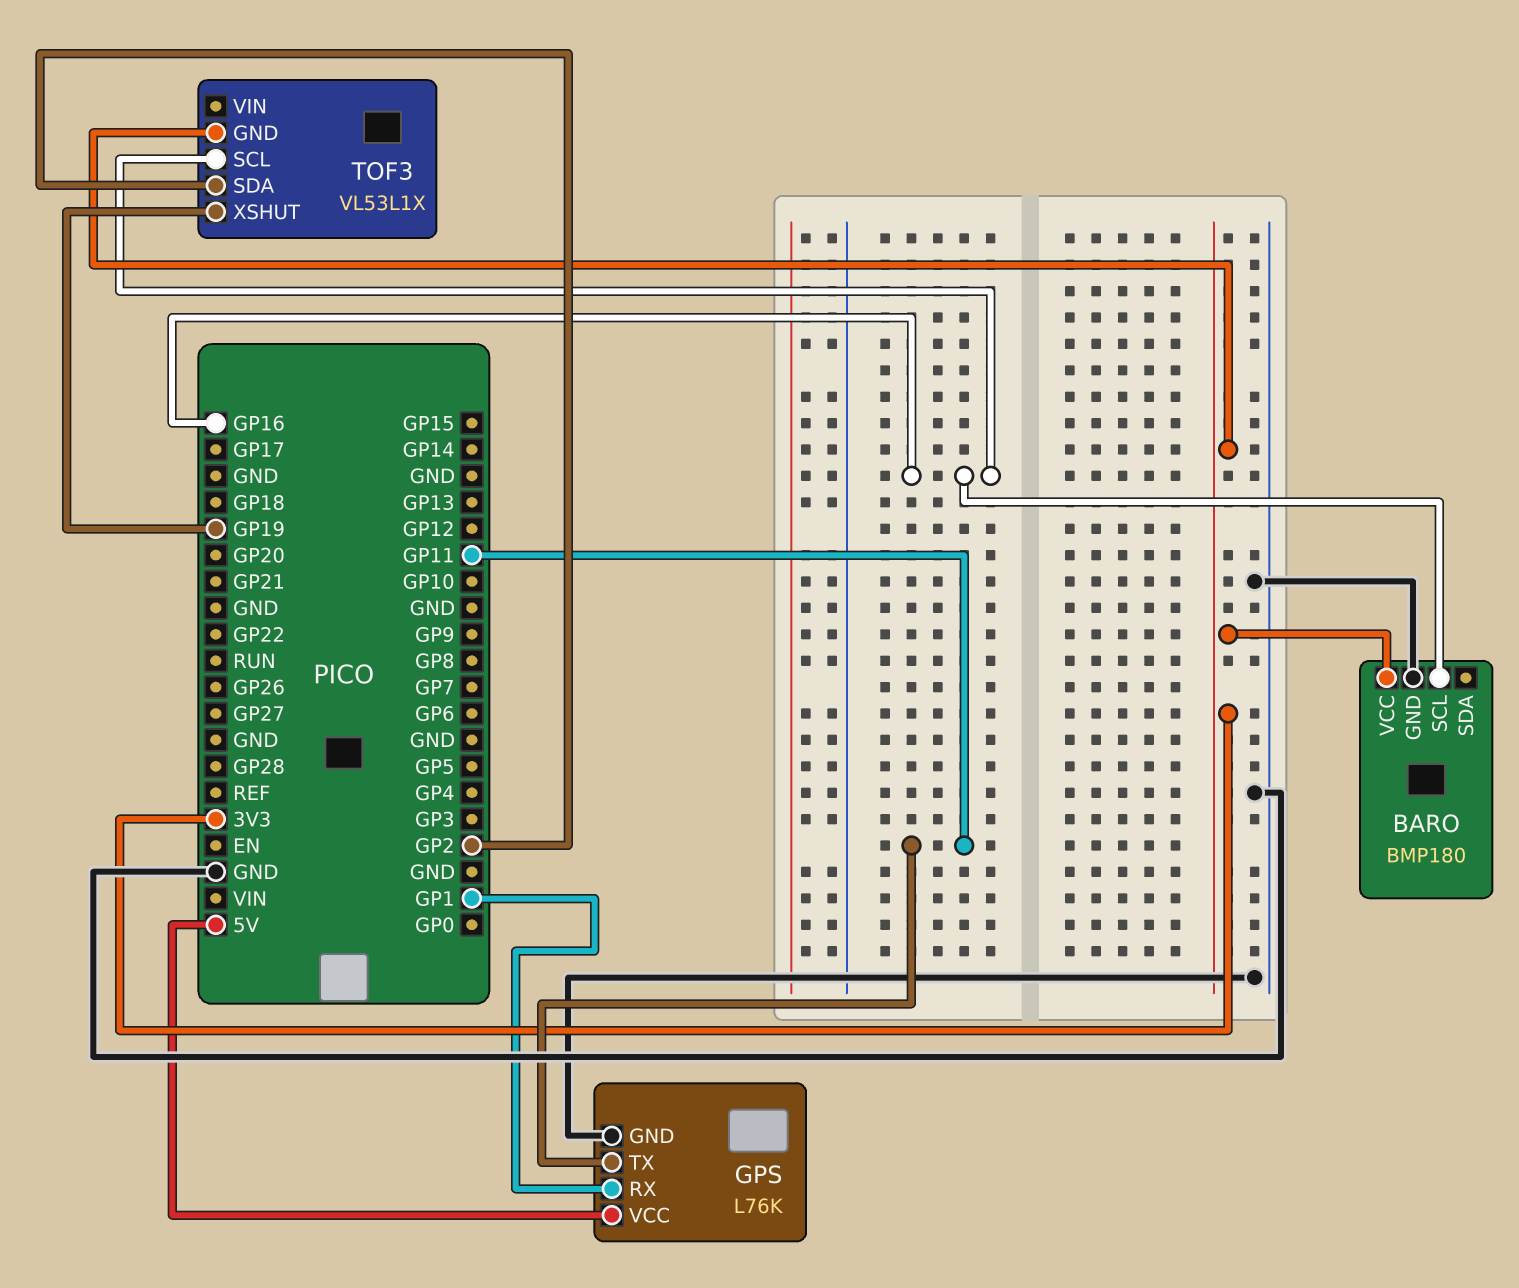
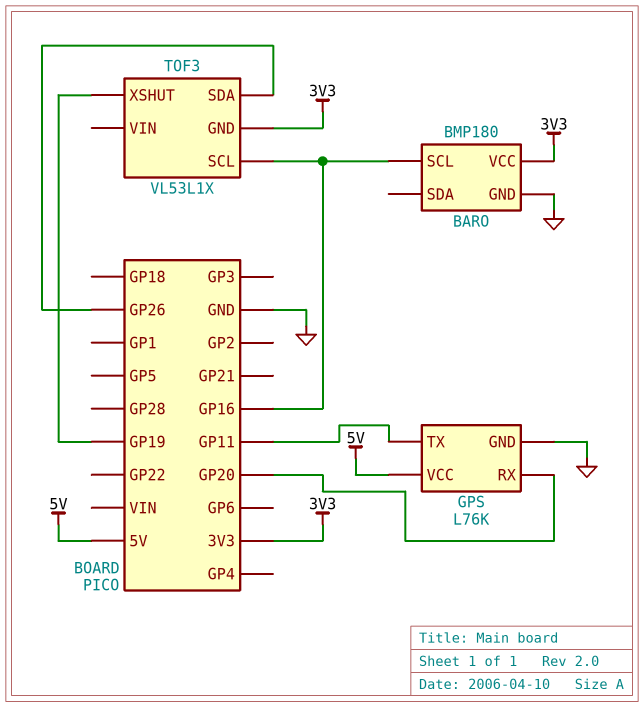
GPS pin RX: GP1 -> GP20
TOF3 pin SDA: GP2 -> GP26

